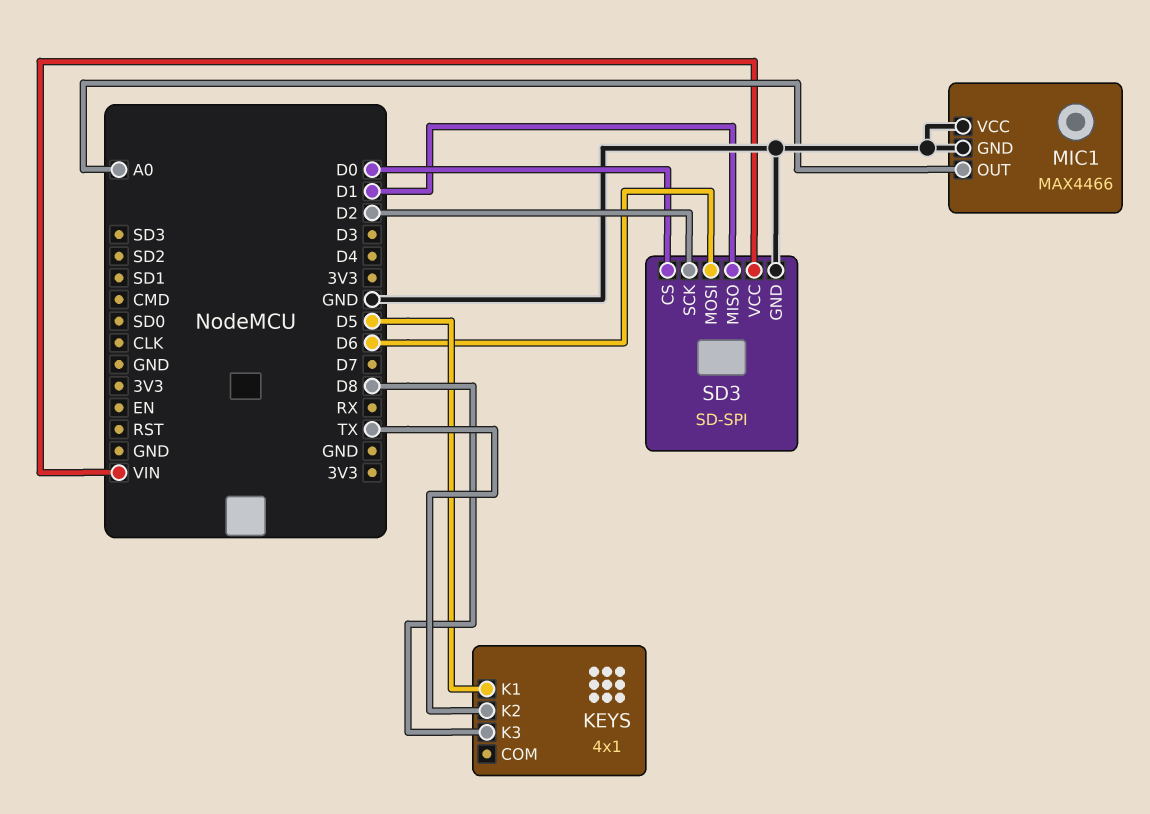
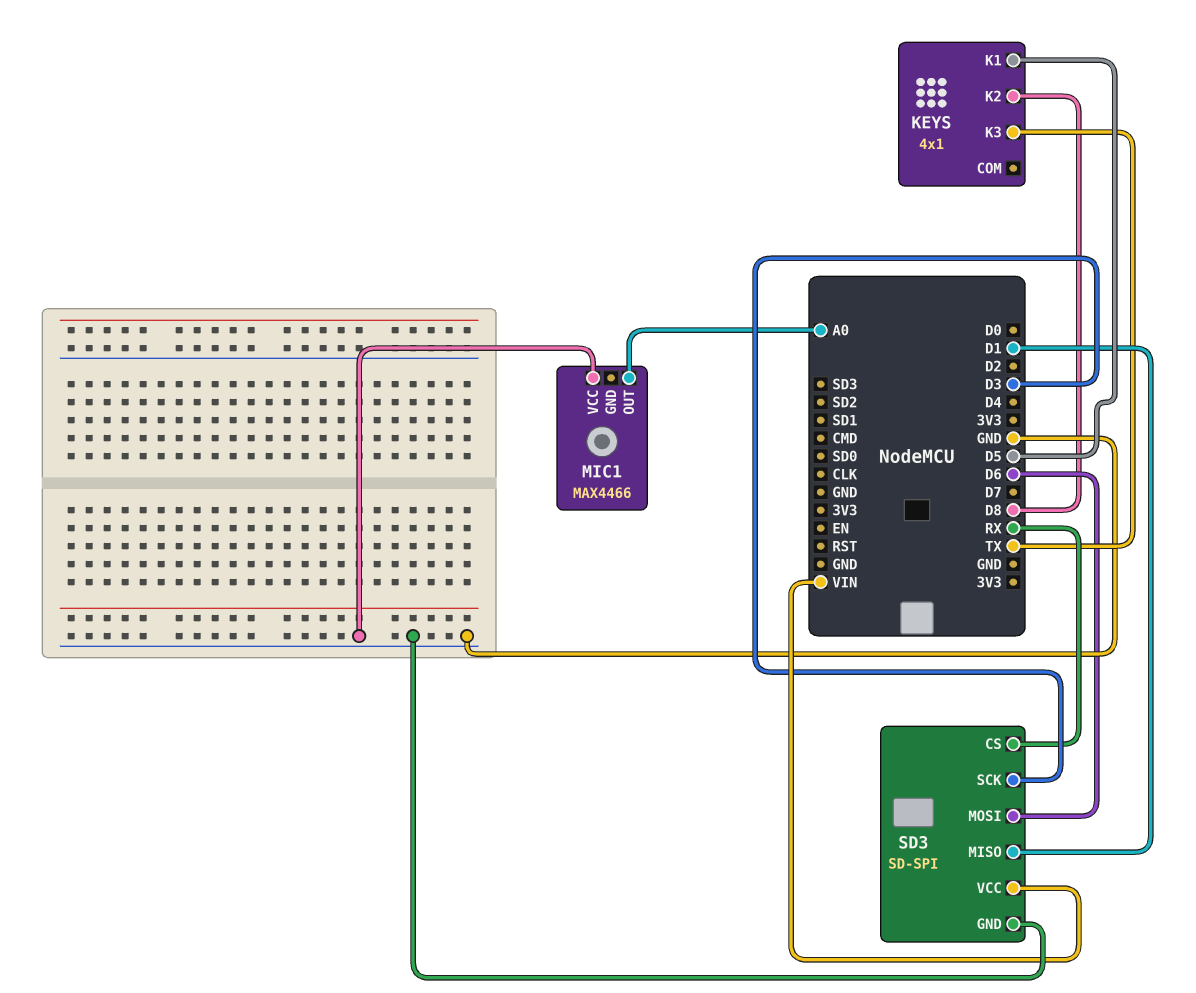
KEYS pin K2: TX -> D8
KEYS pin K3: D8 -> TX
MIC1 pin GND: GND -> none
SD3 pin CS: D0 -> RX
SD3 pin SCK: D2 -> D3

